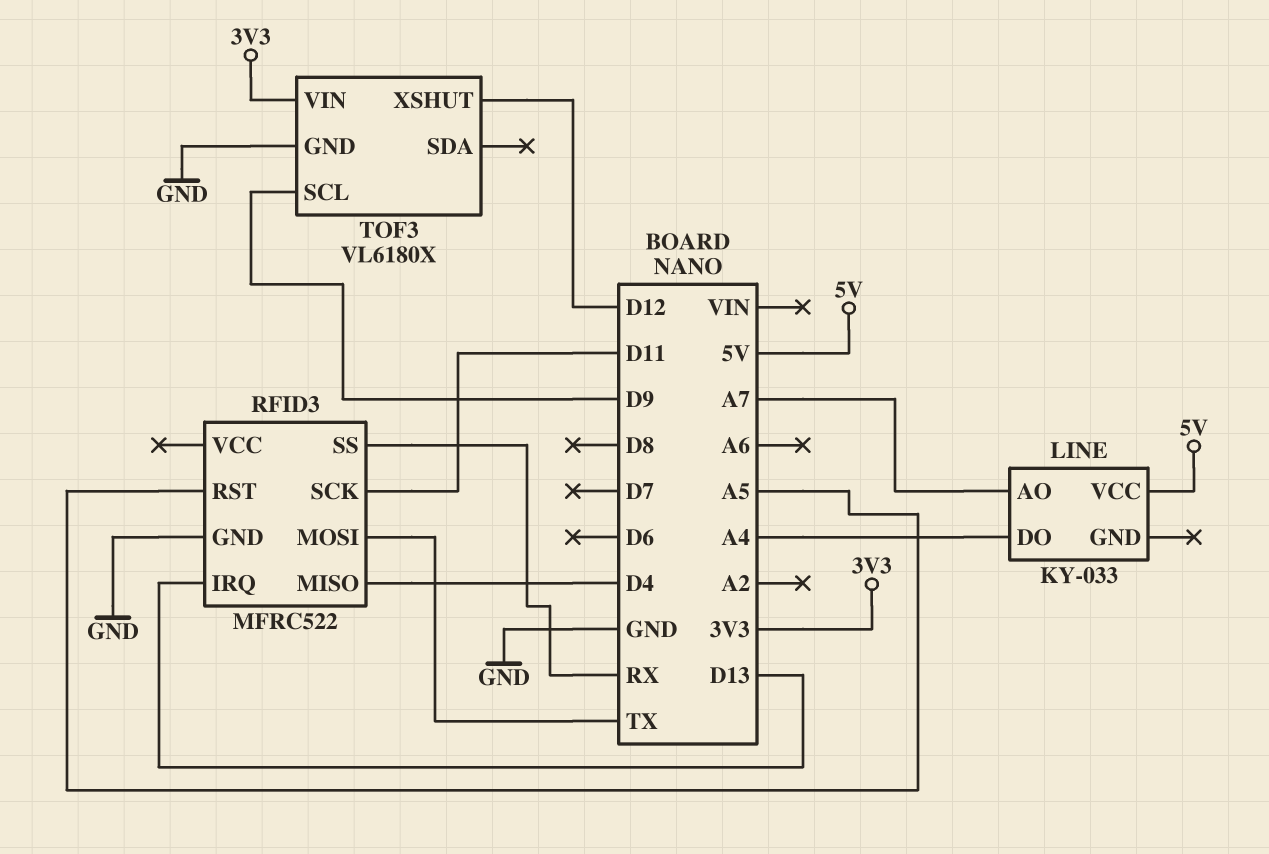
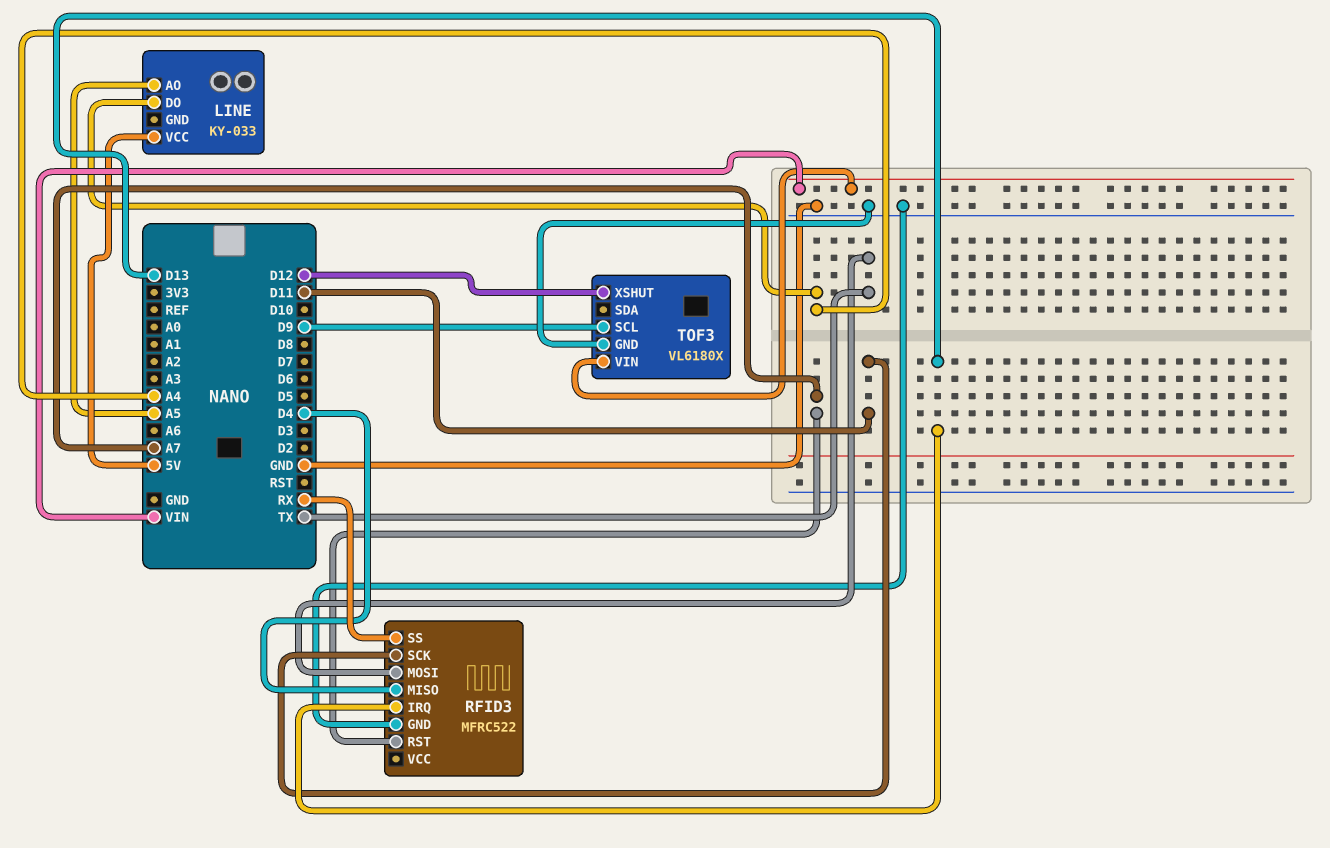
LINE pin AO: A7 -> A5
RFID3 pin RST: A5 -> A7
TOF3 pin VIN: 3V3 -> VIN

